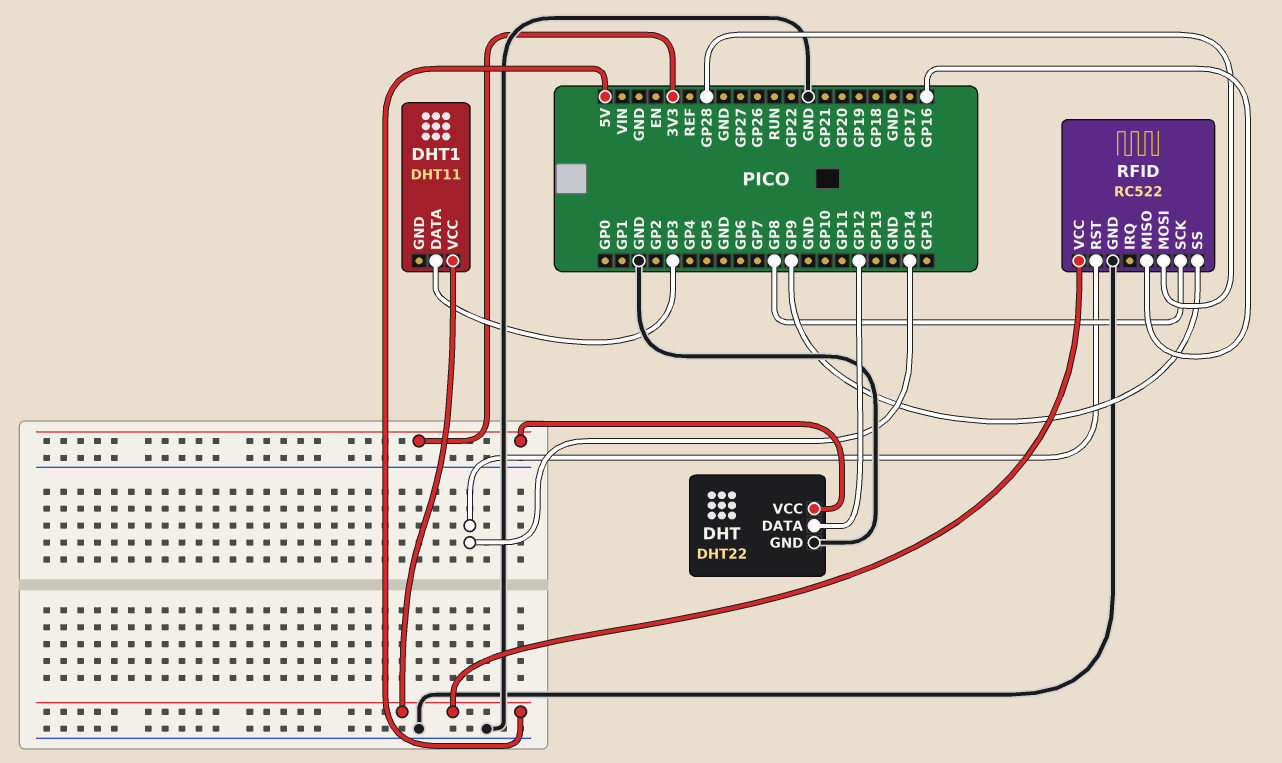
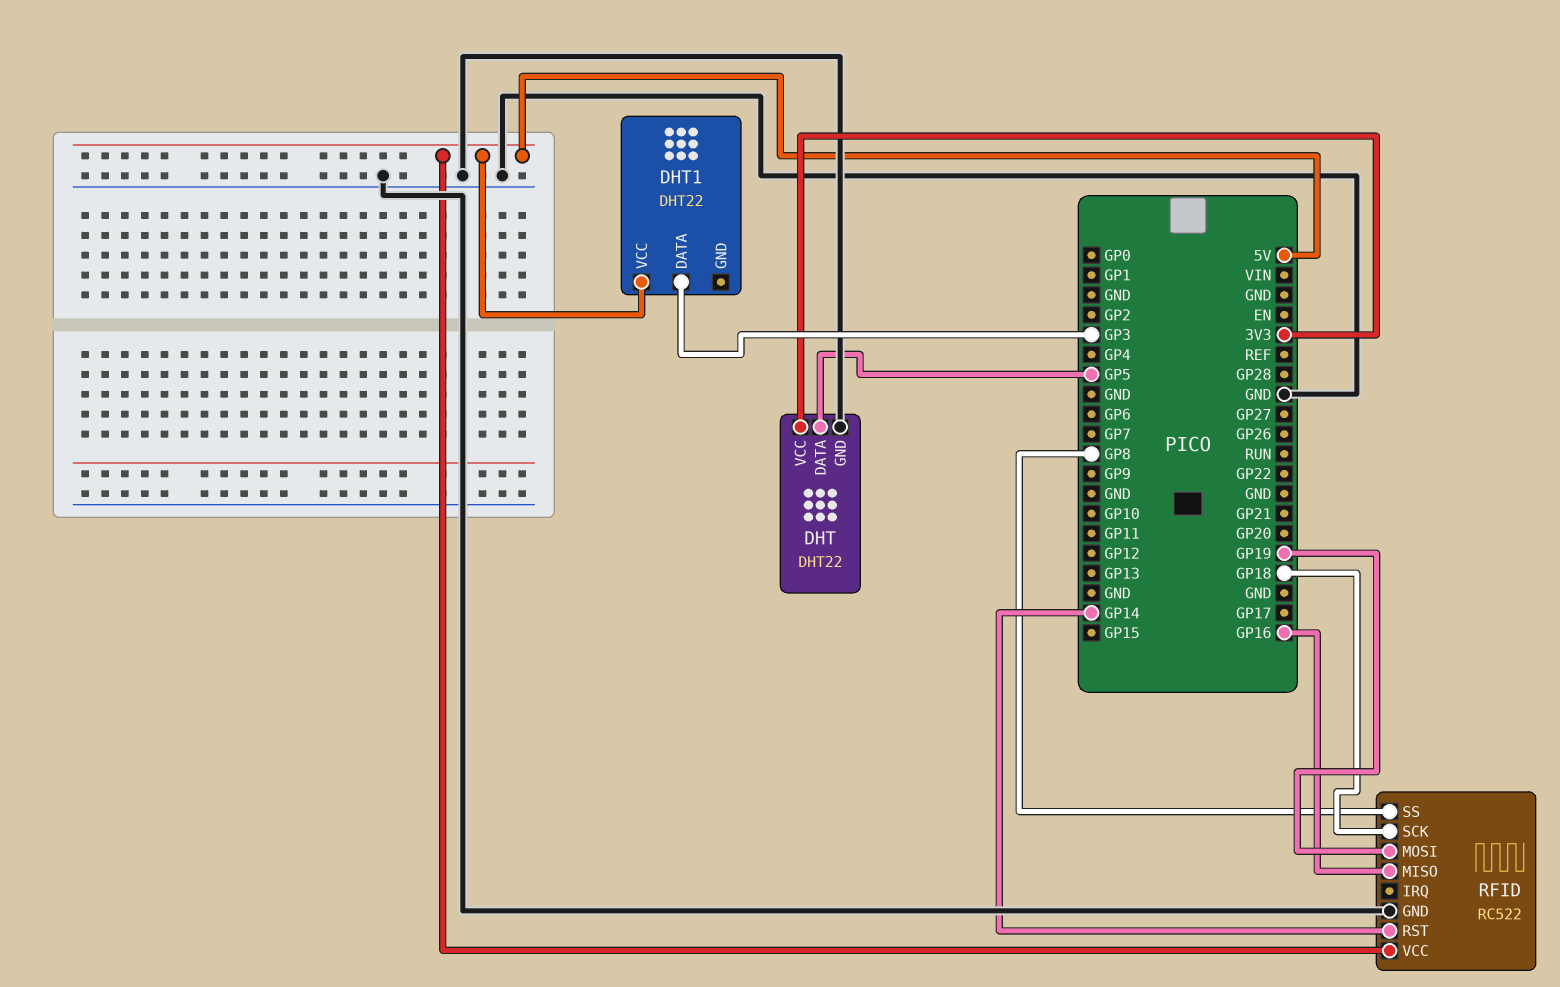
DHT pin DATA: GP12 -> GP5
DHT1: DHT11 -> DHT22
RFID pin MOSI: GP28 -> GP19
RFID pin SCK: GP8 -> GP18
RFID pin SS: GP9 -> GP8

